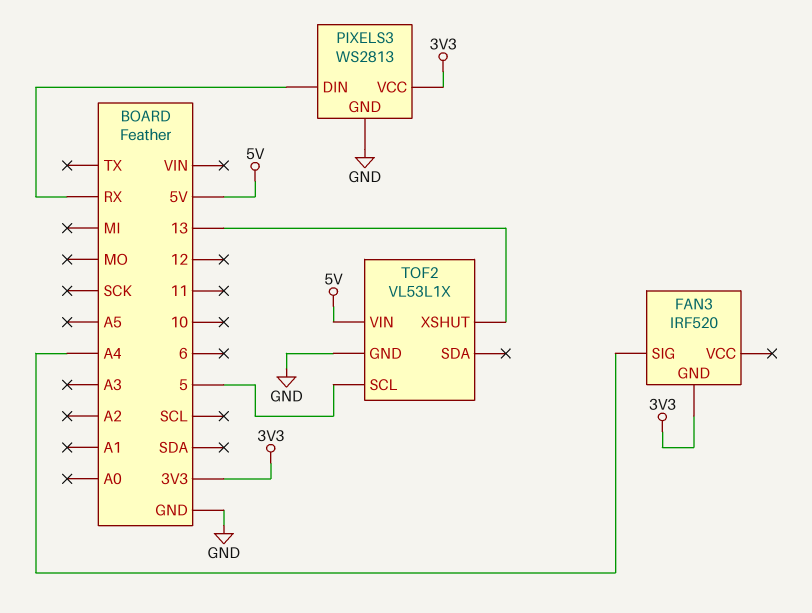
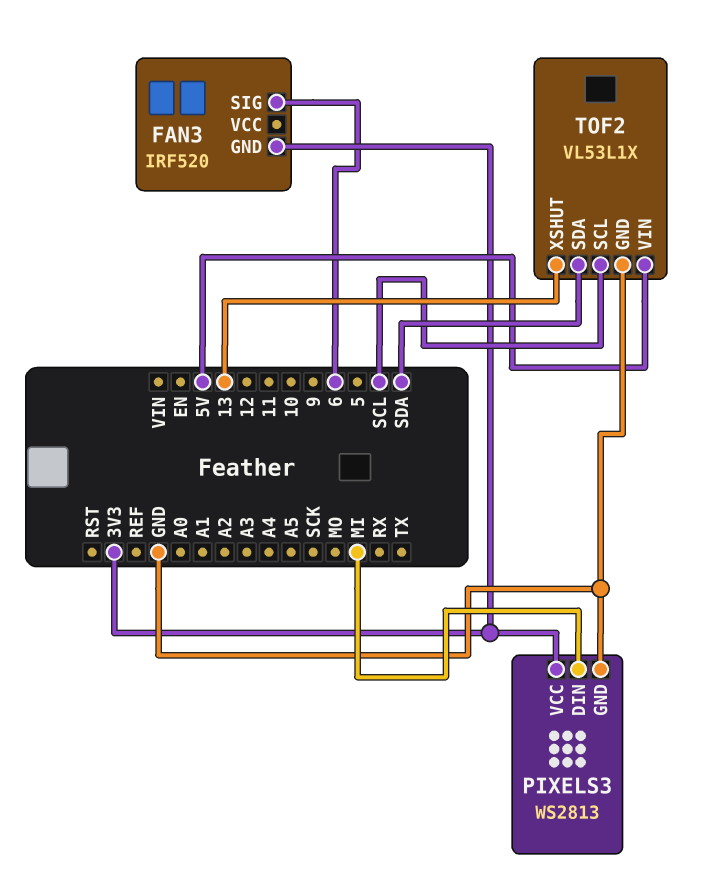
FAN3 pin SIG: A4 -> 6
PIXELS3 pin DIN: RX -> MI
TOF2 pin SCL: 5 -> SCL
TOF2 pin SDA: none -> SDA

